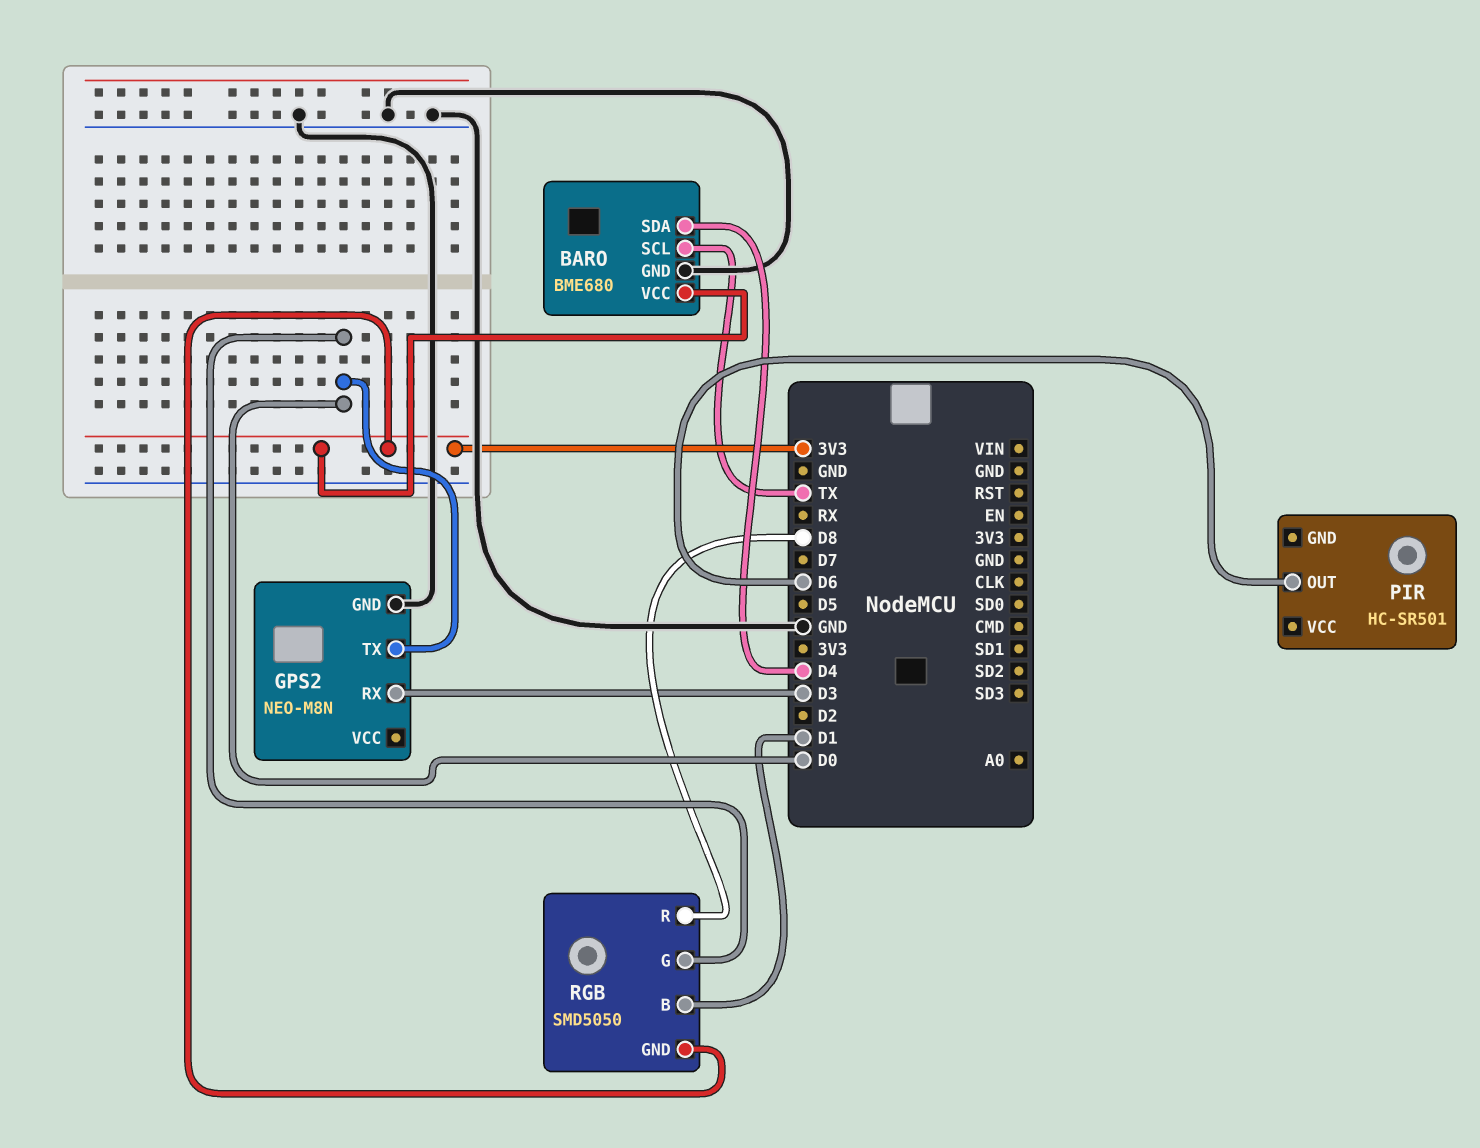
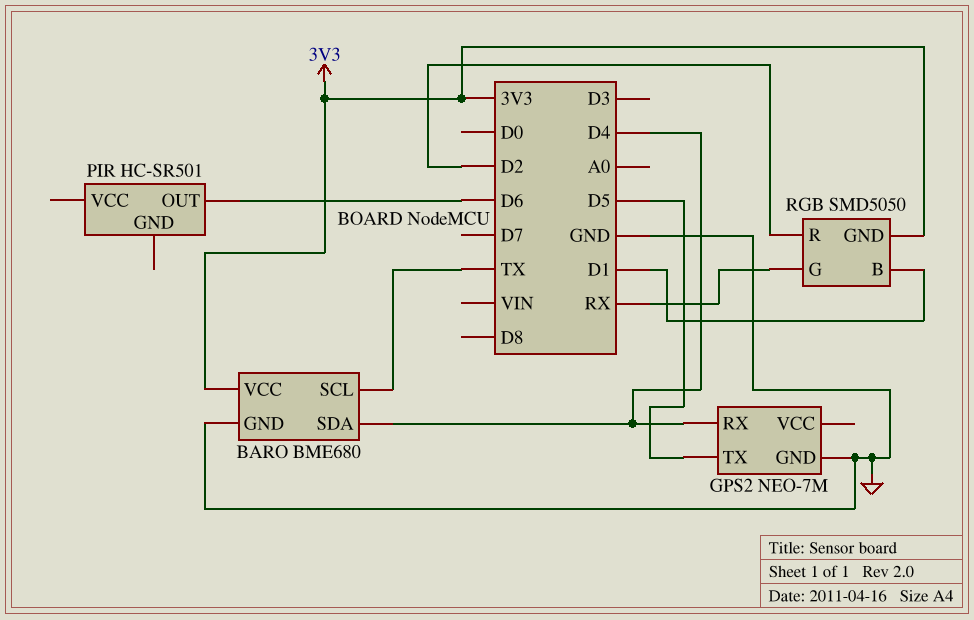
GPS2: NEO-M8N -> NEO-7M
GPS2 pin RX: D3 -> D4
GPS2 pin TX: D0 -> D5
RGB pin G: D0 -> RX
RGB pin R: D8 -> D2

